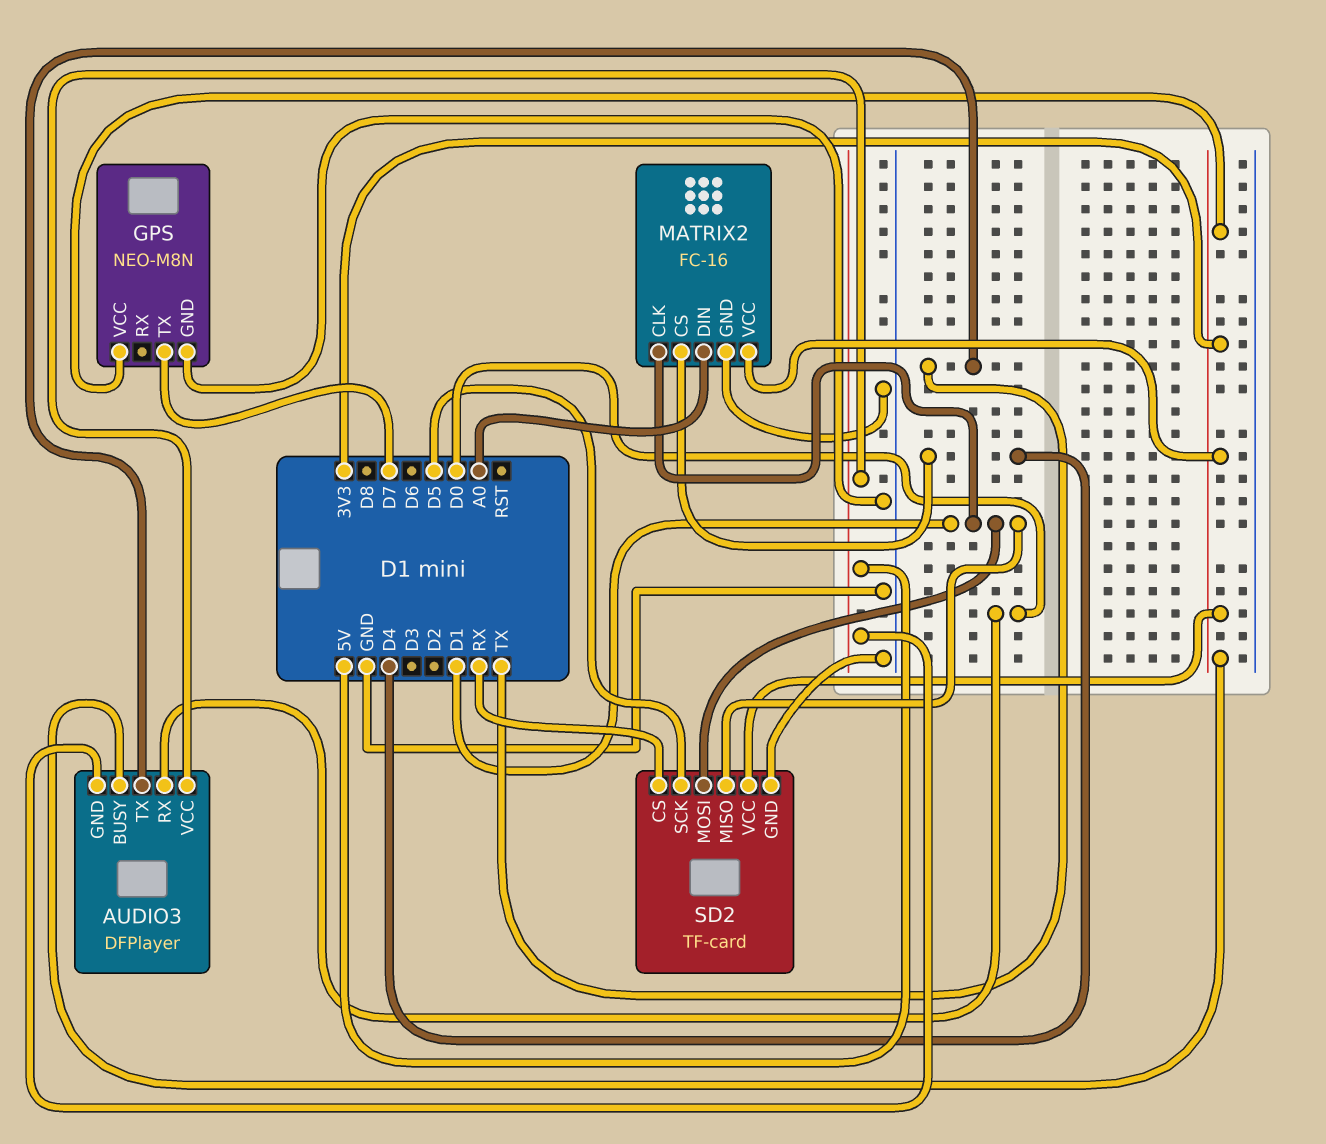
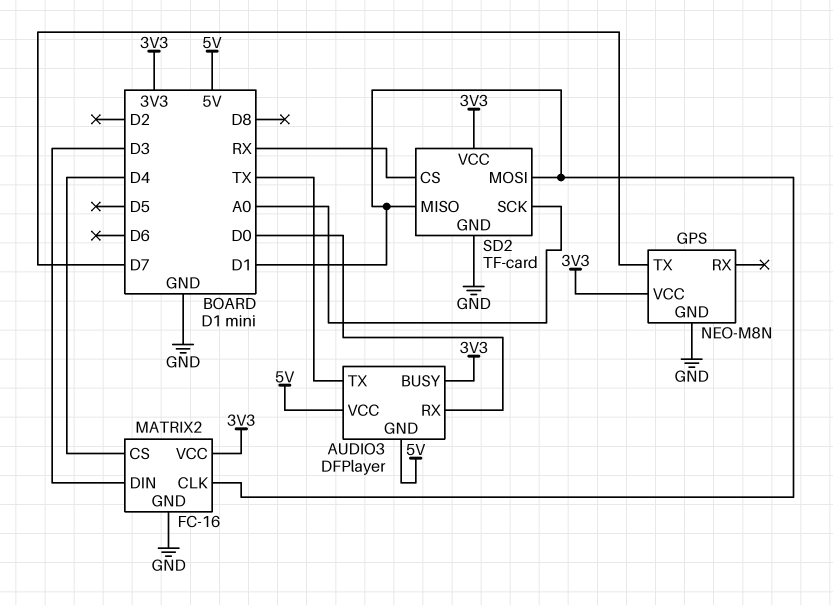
MATRIX2 pin DIN: A0 -> D3
SD2 pin SCK: D5 -> A0

